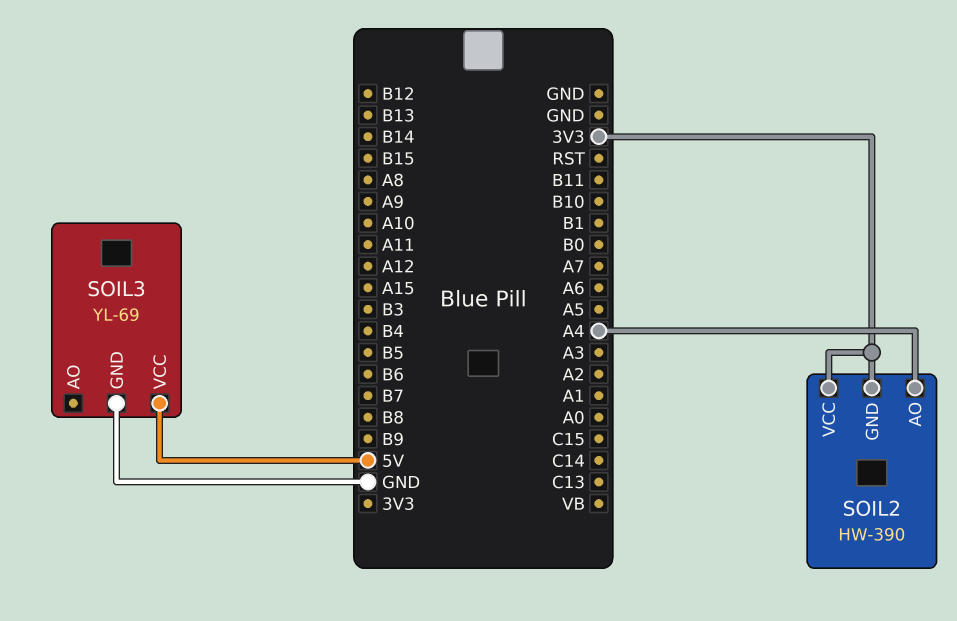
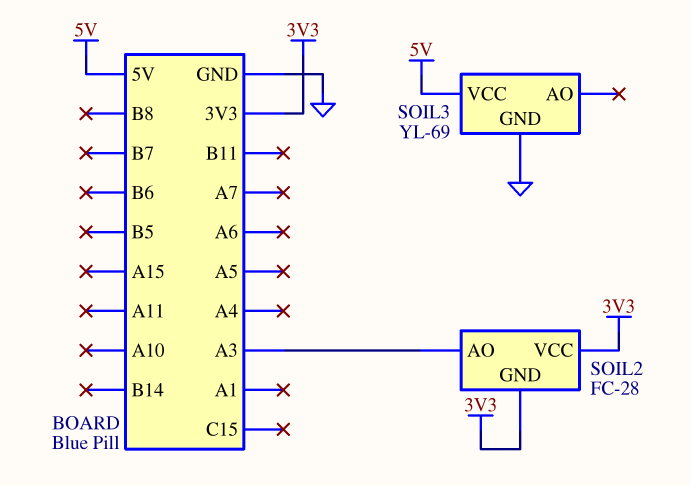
SOIL2: HW-390 -> FC-28
SOIL2 pin AO: A4 -> A3

